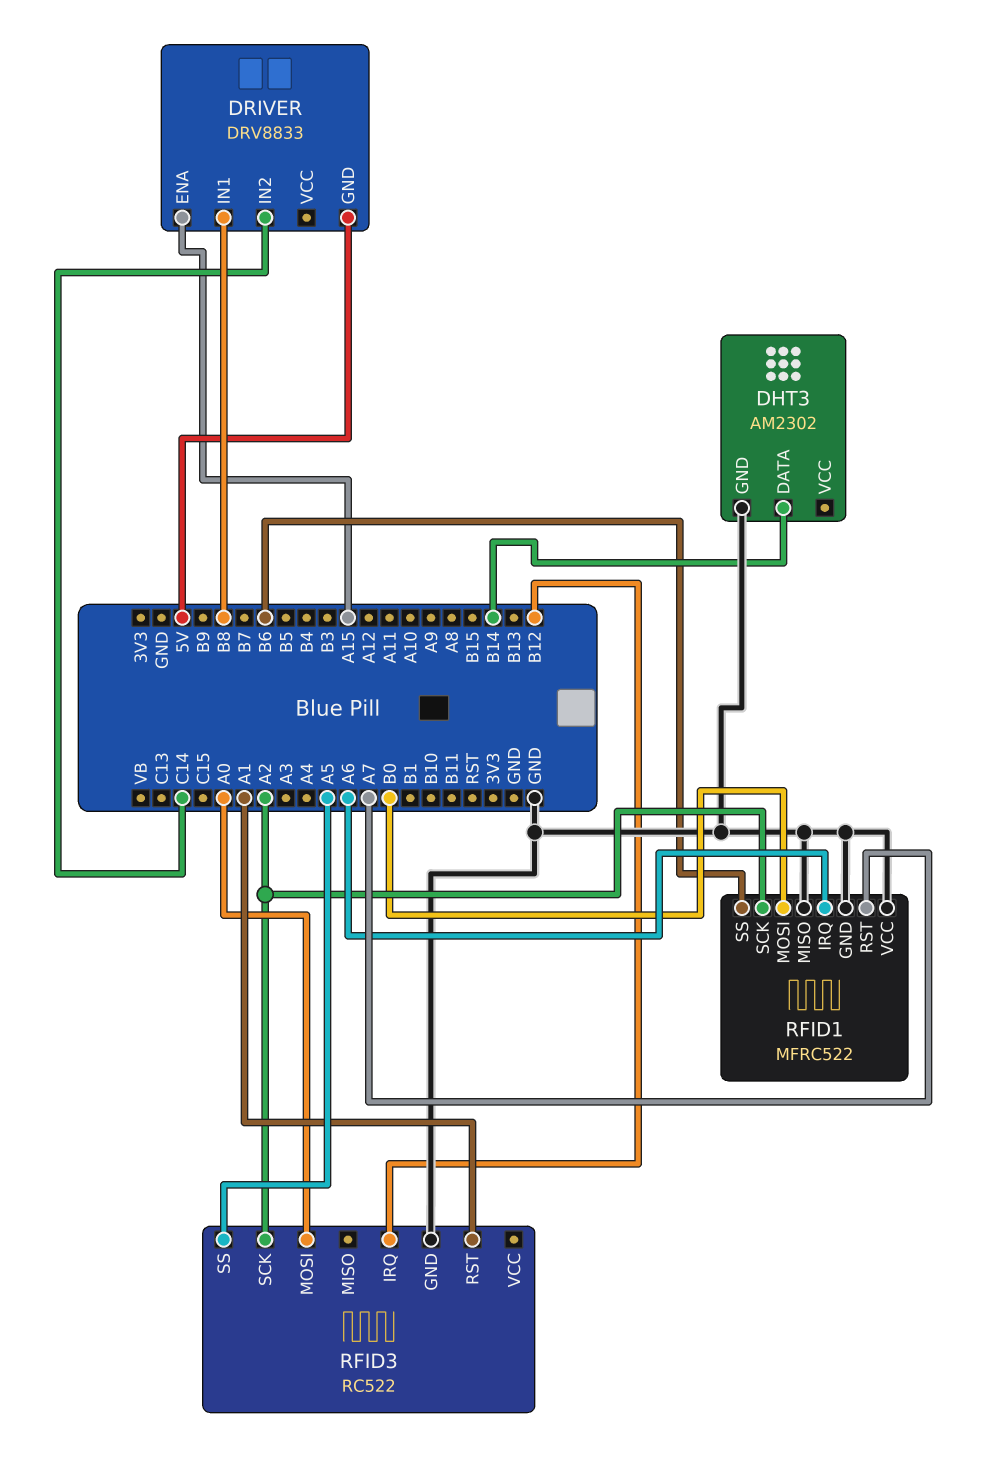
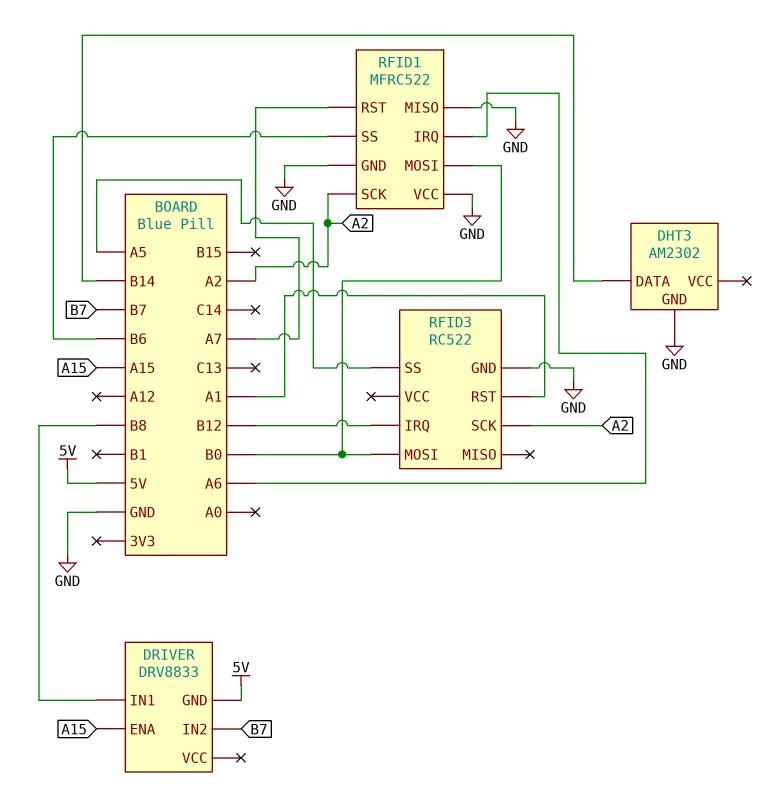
DRIVER pin IN2: C14 -> B7
RFID3 pin MOSI: A0 -> B0

